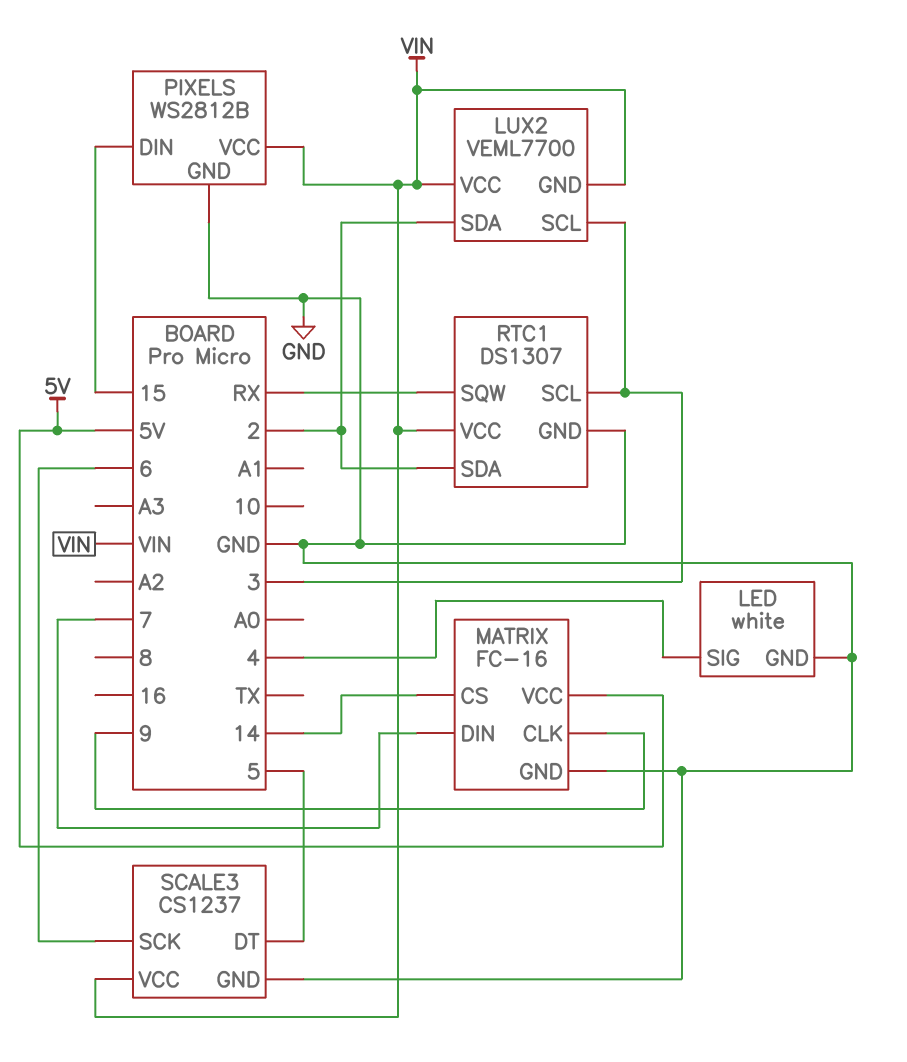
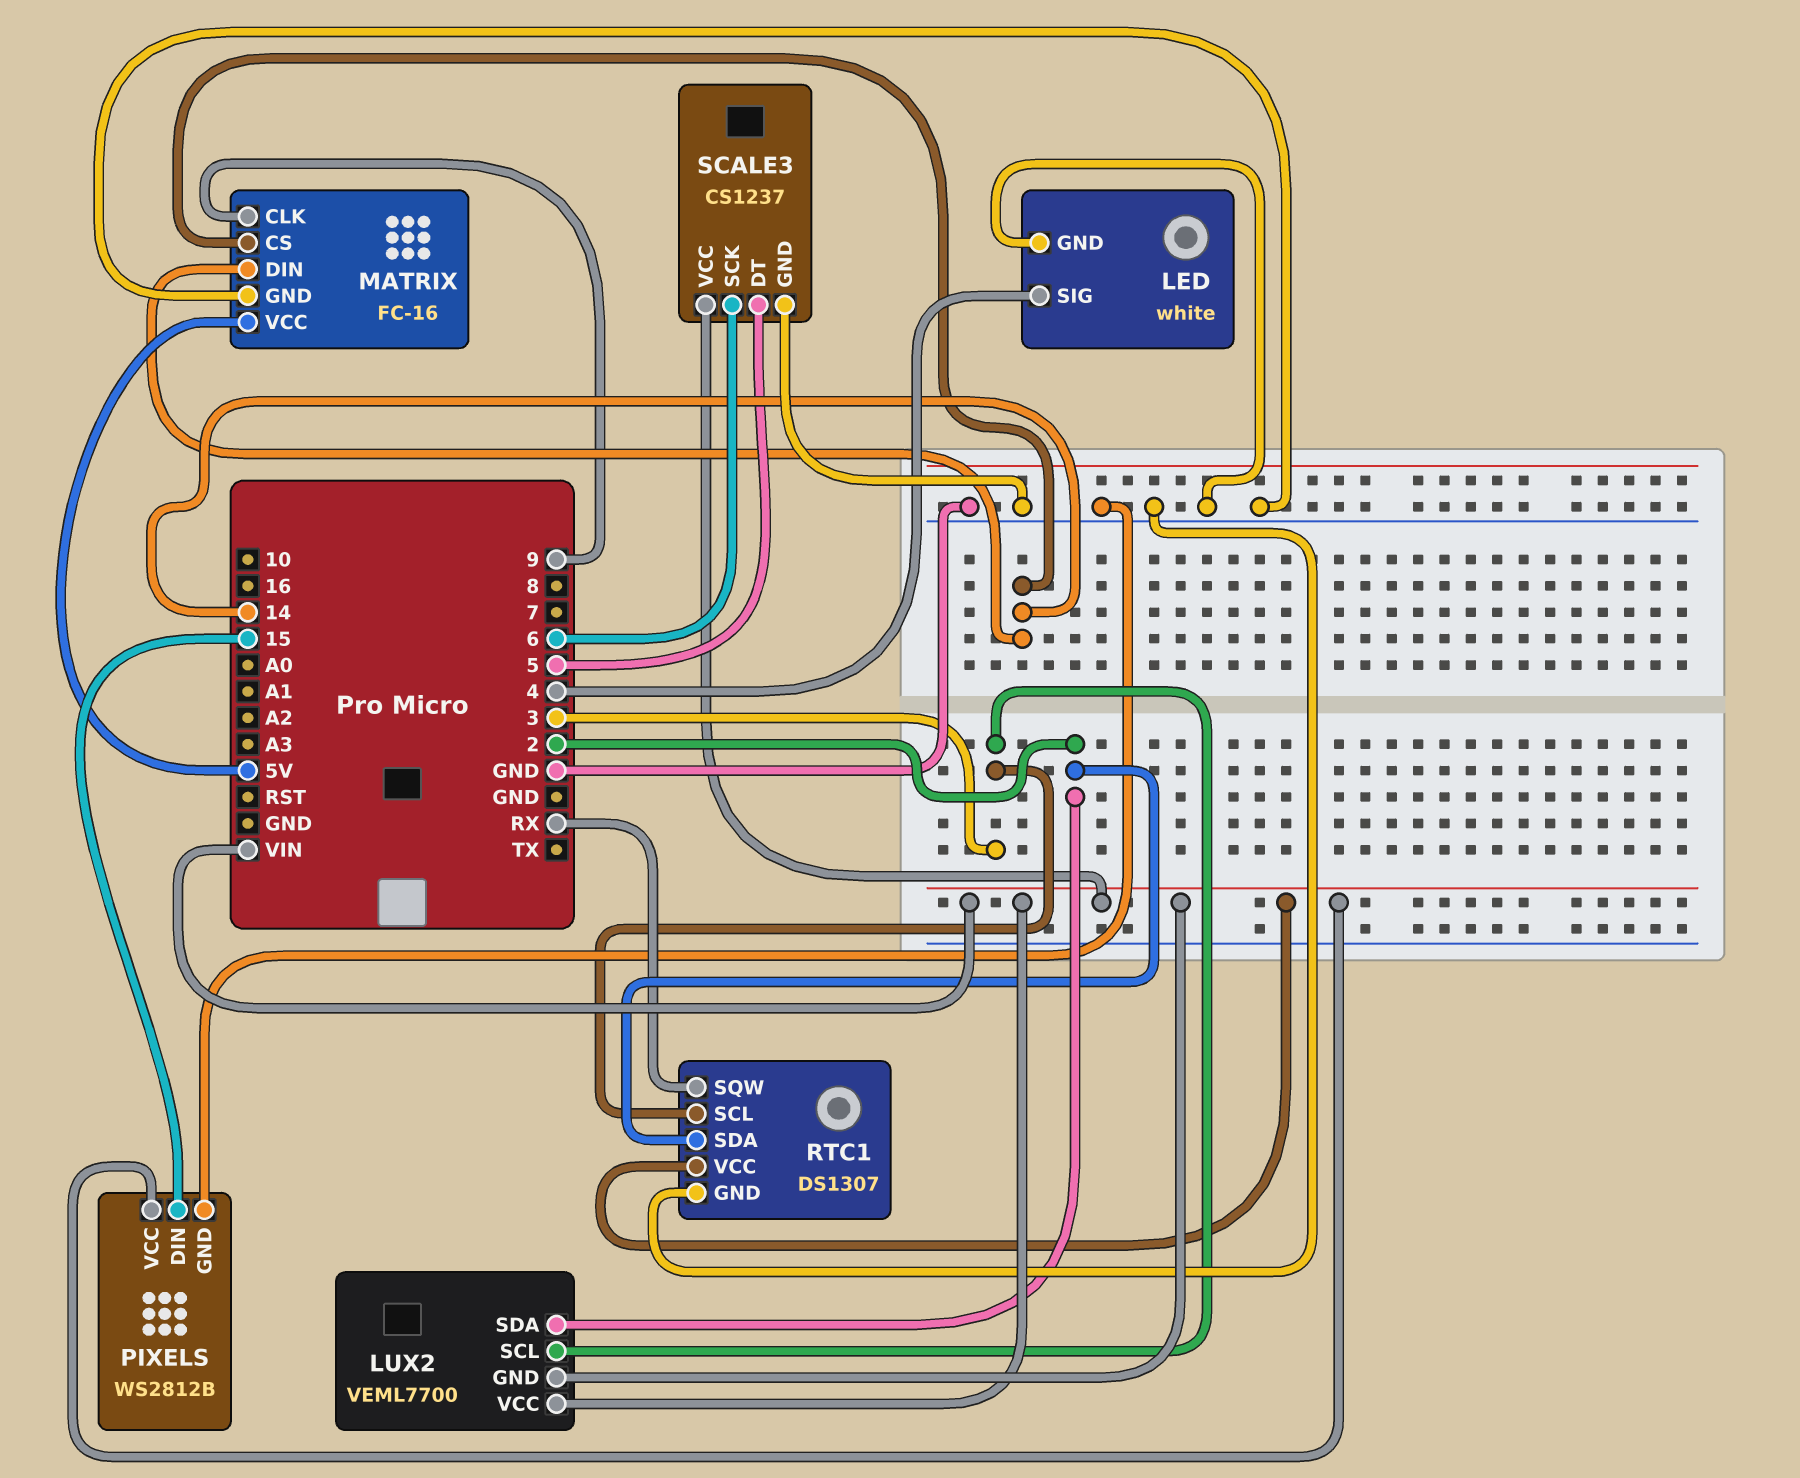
MATRIX pin DIN: 7 -> 14

